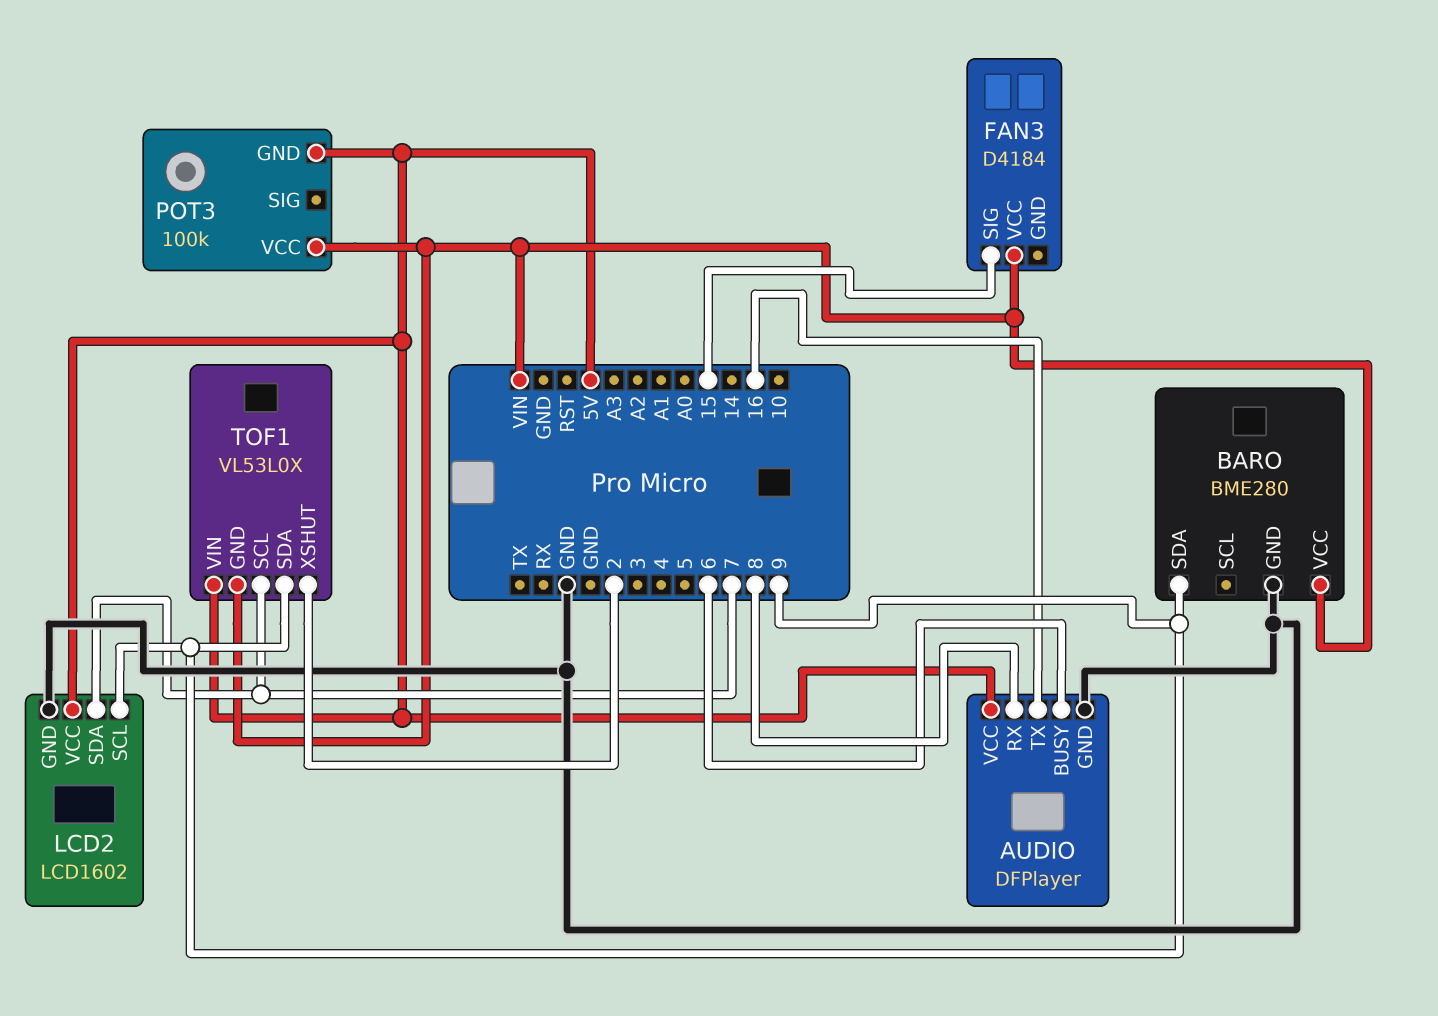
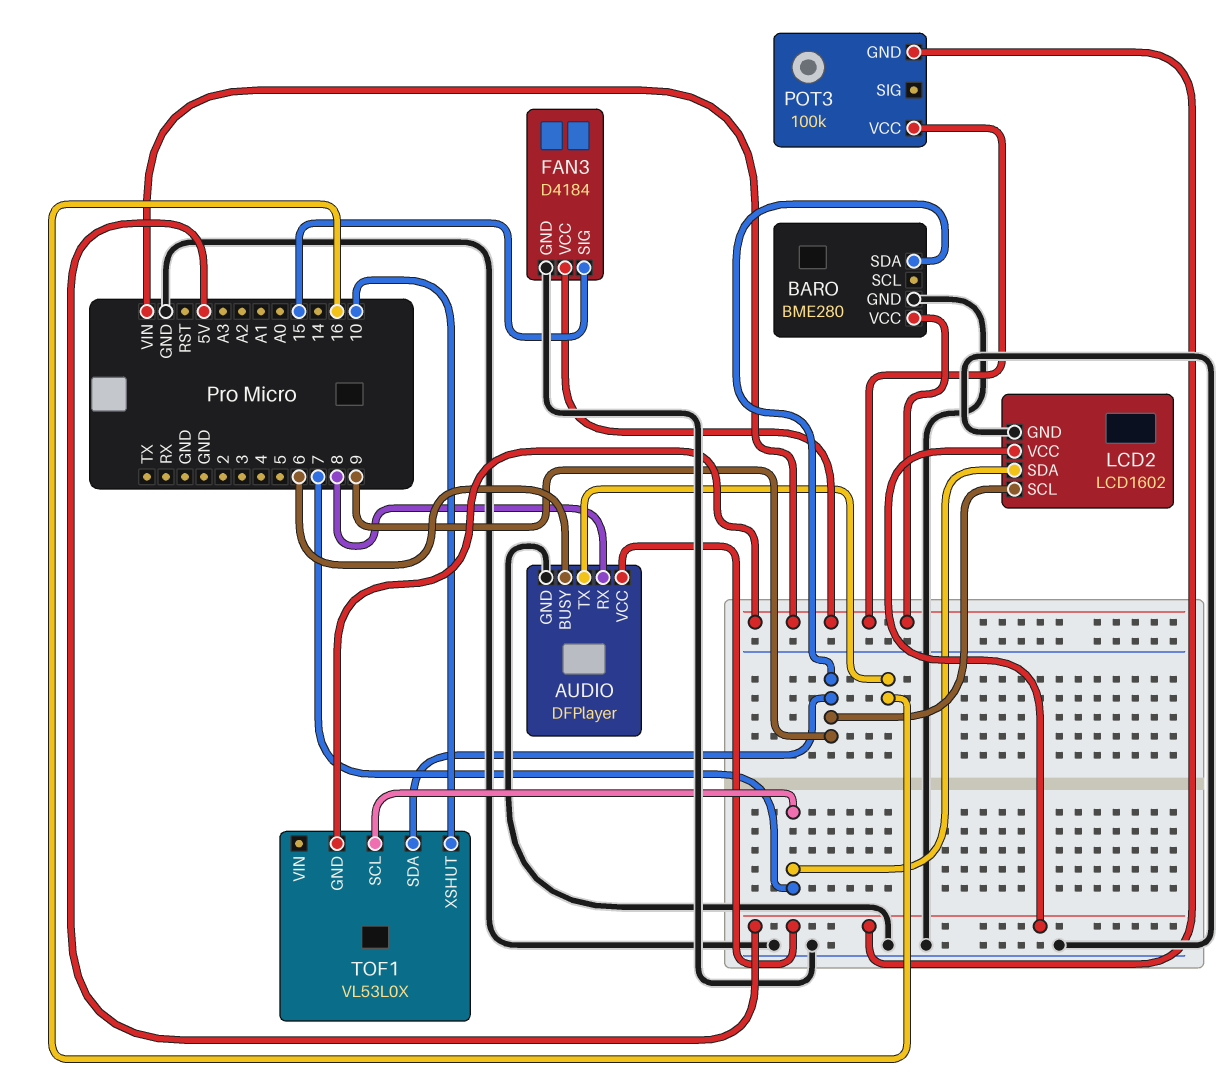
FAN3 pin GND: none -> GND
TOF1 pin VIN: 5V -> none
TOF1 pin XSHUT: 2 -> 10

